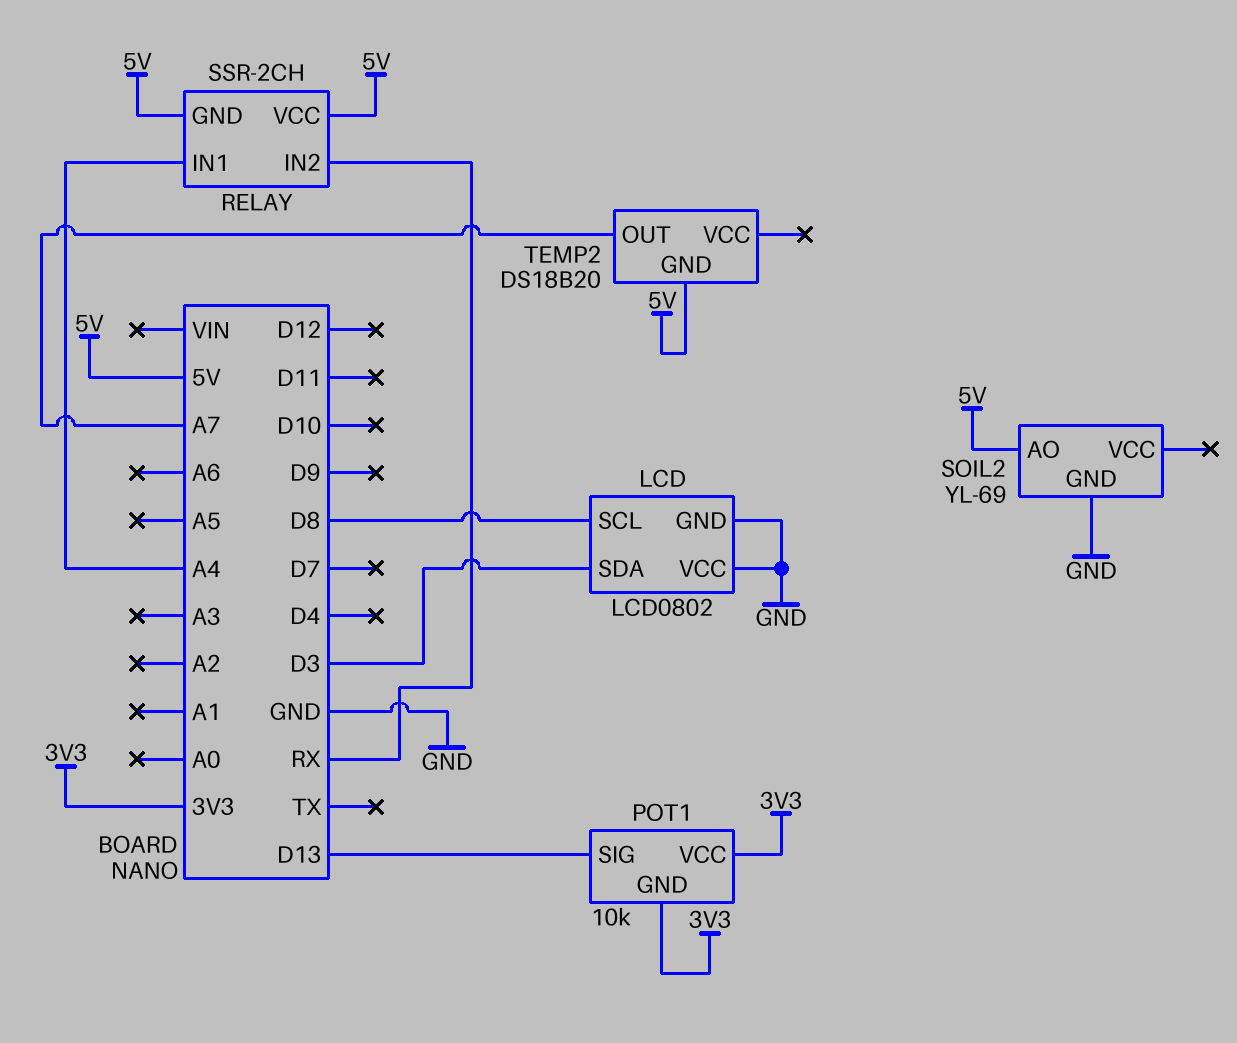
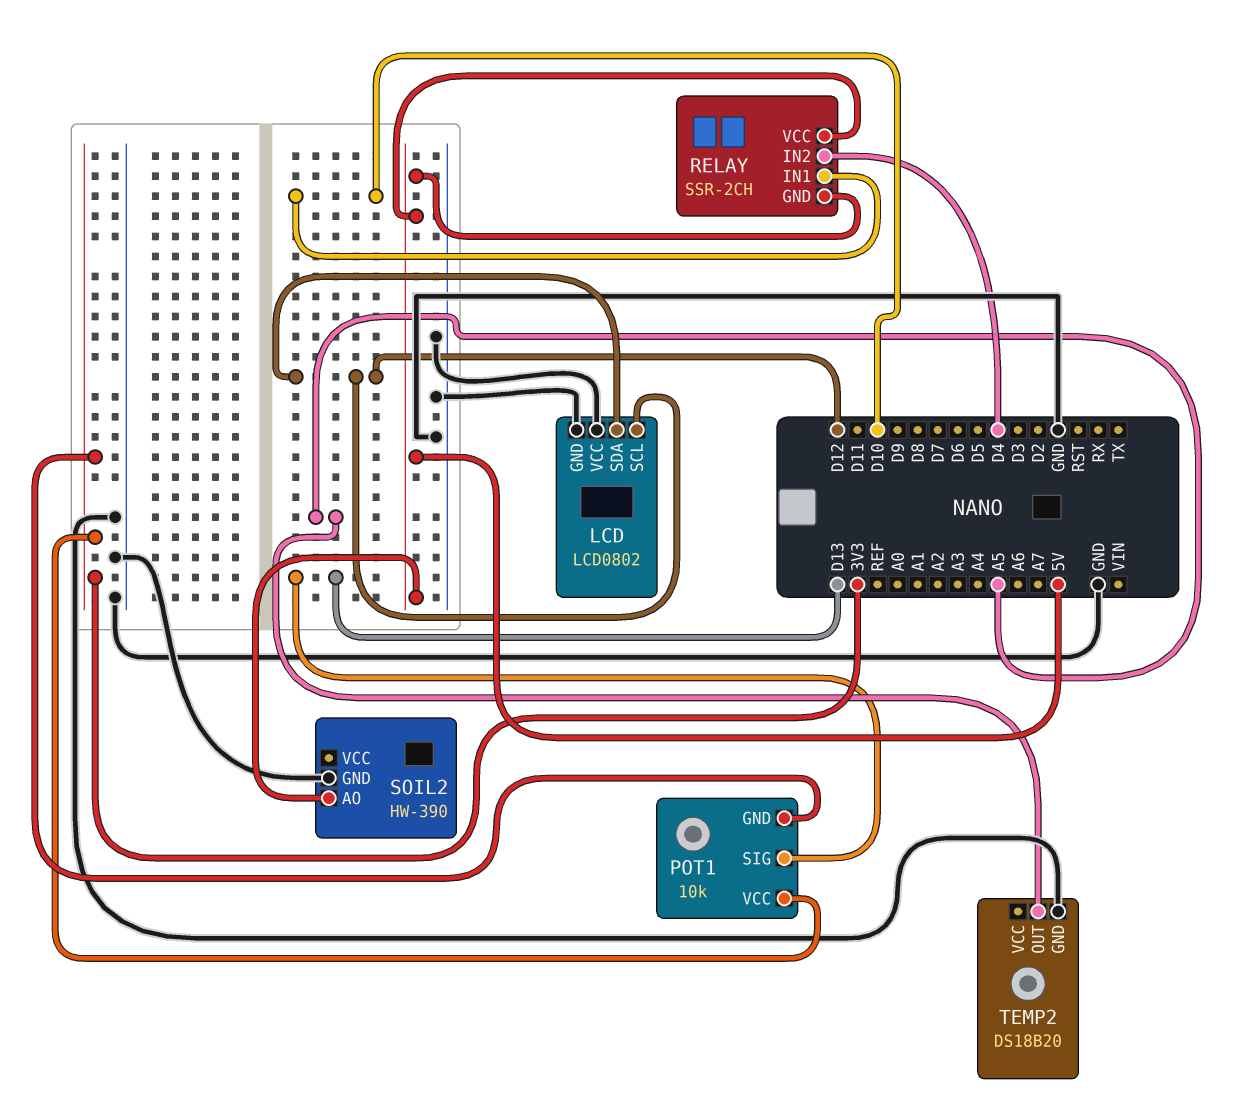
LCD pin SCL: D8 -> D12
LCD pin SDA: D3 -> D12
RELAY pin IN1: A4 -> D10
RELAY pin IN2: RX -> D4
SOIL2: YL-69 -> HW-390
TEMP2 pin GND: 5V -> GND
TEMP2 pin OUT: A7 -> A5

